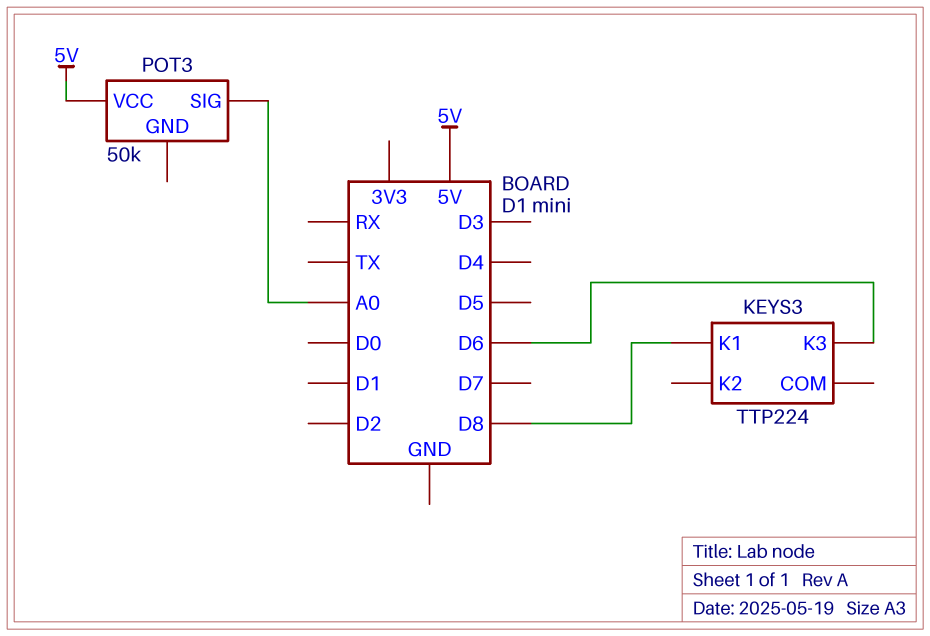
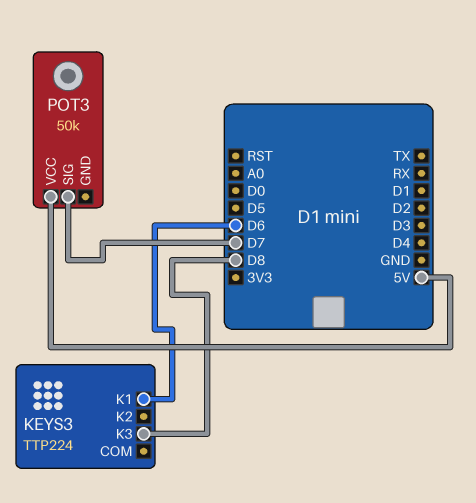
KEYS3 pin K1: D8 -> D6
KEYS3 pin K3: D6 -> D8
POT3 pin SIG: A0 -> D7

